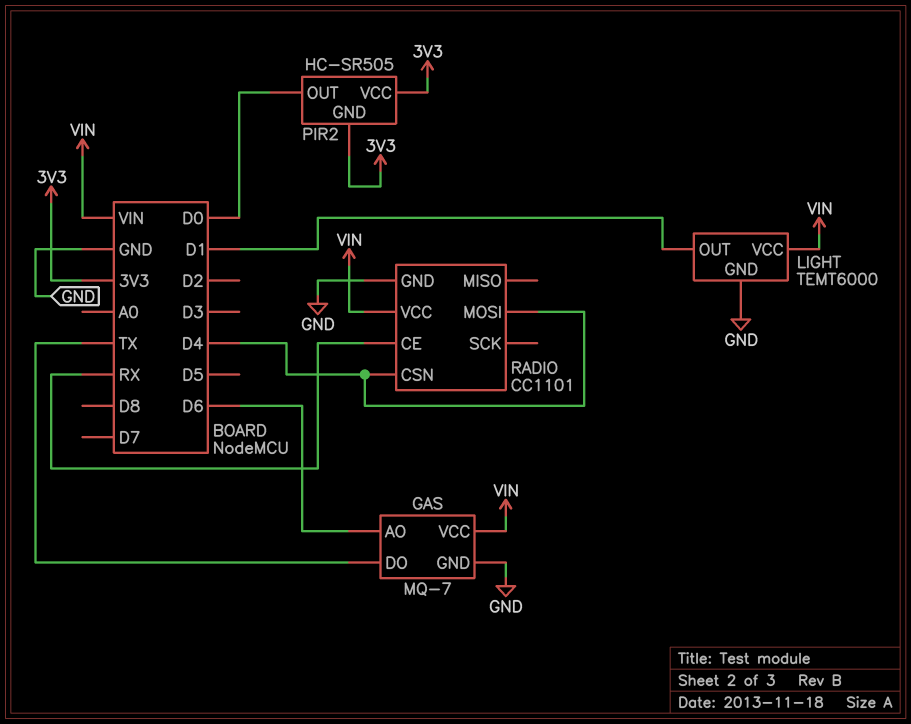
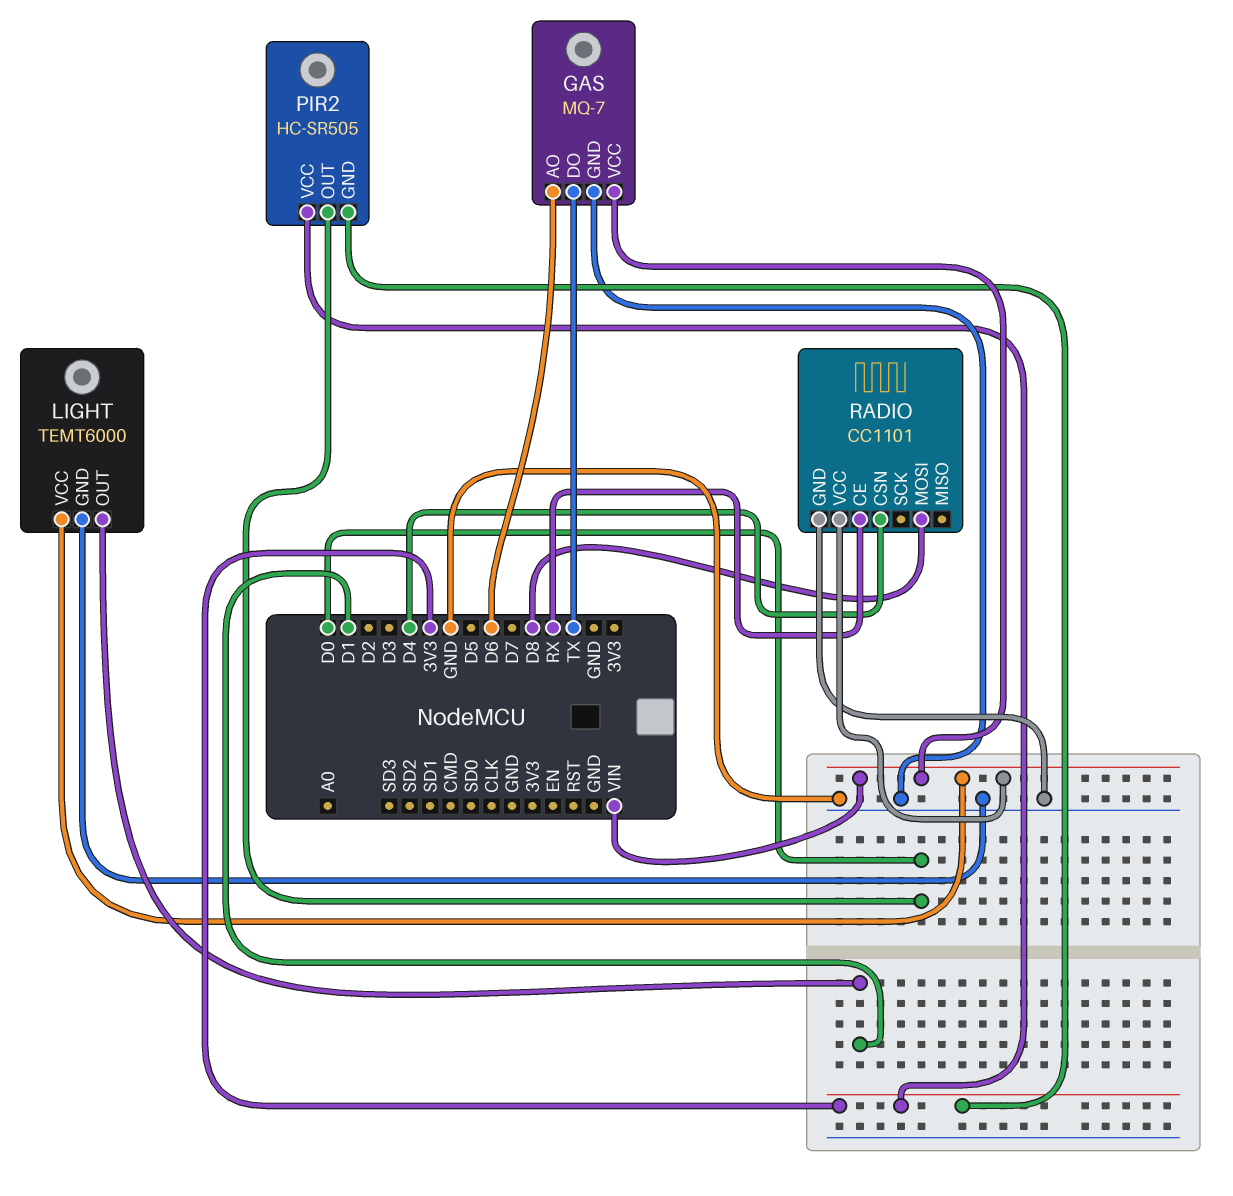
RADIO pin MOSI: D4 -> D8

